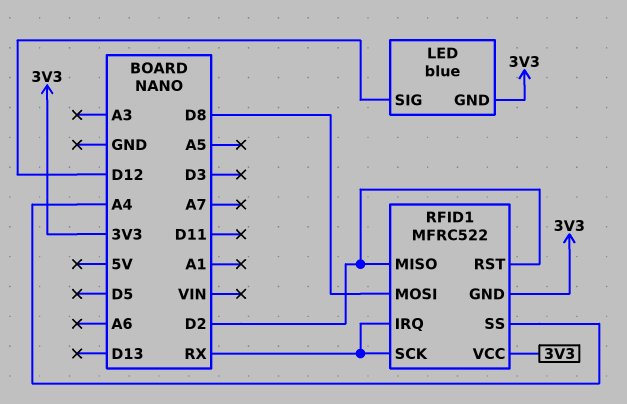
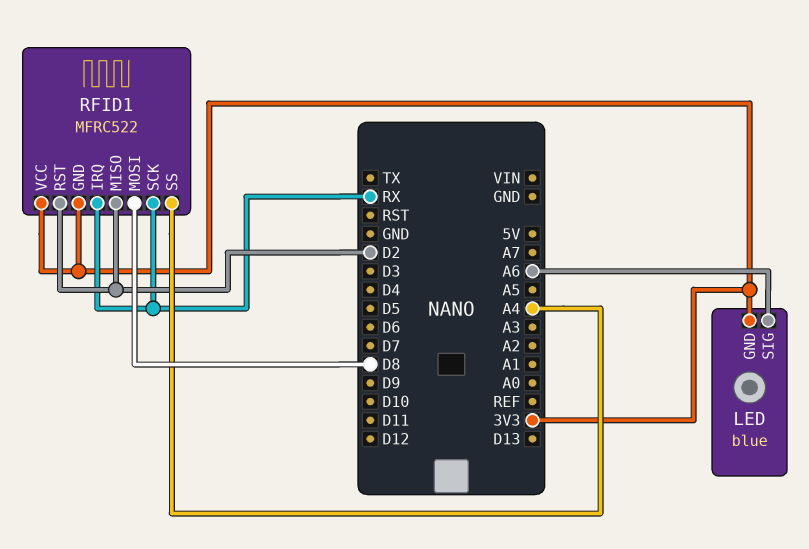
LED pin SIG: D12 -> A6

